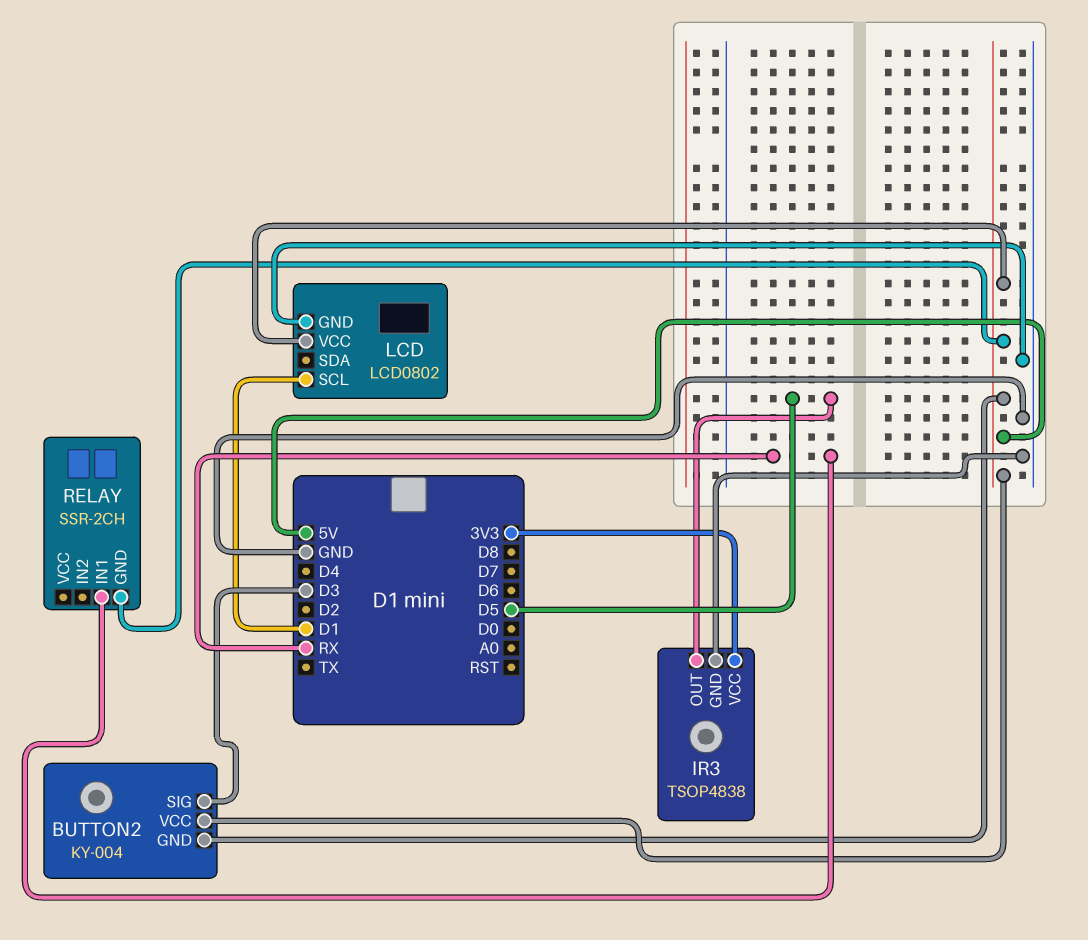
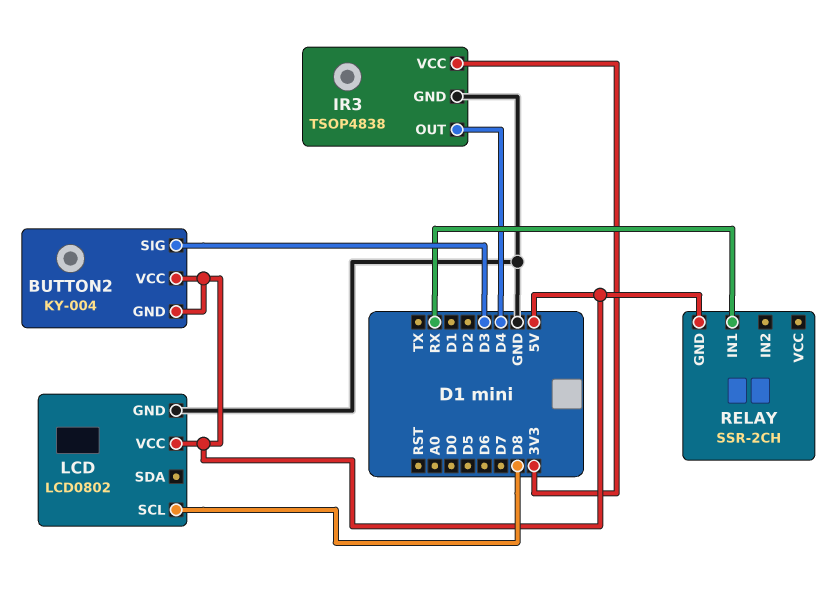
IR3 pin OUT: D5 -> D4
LCD pin SCL: D1 -> D8

